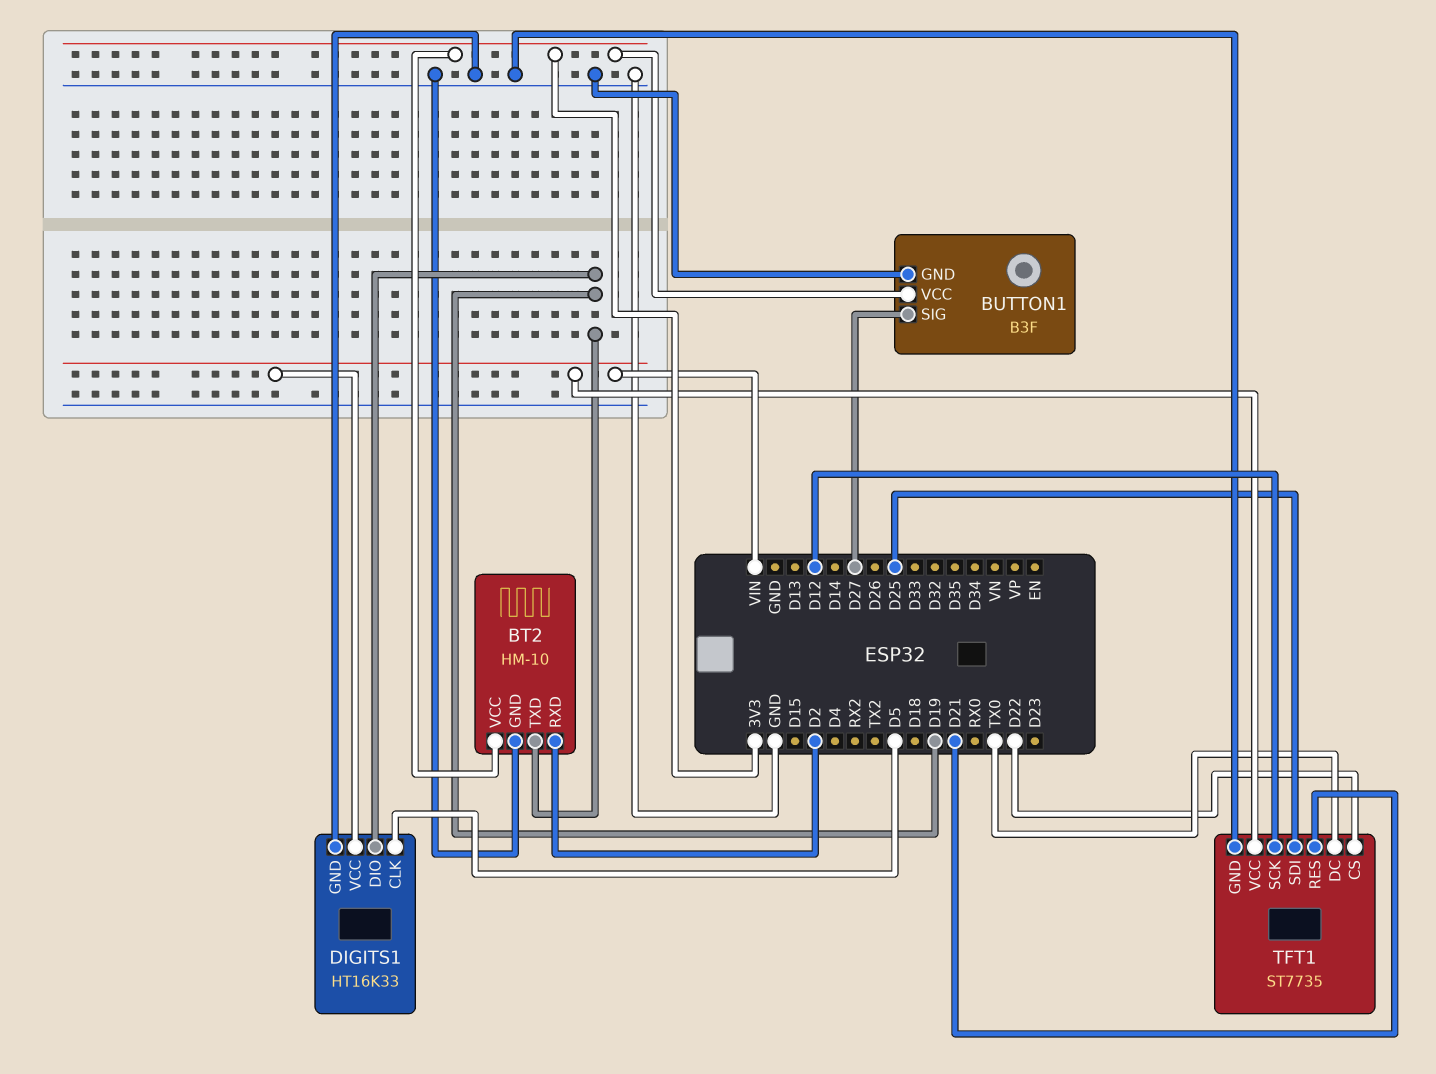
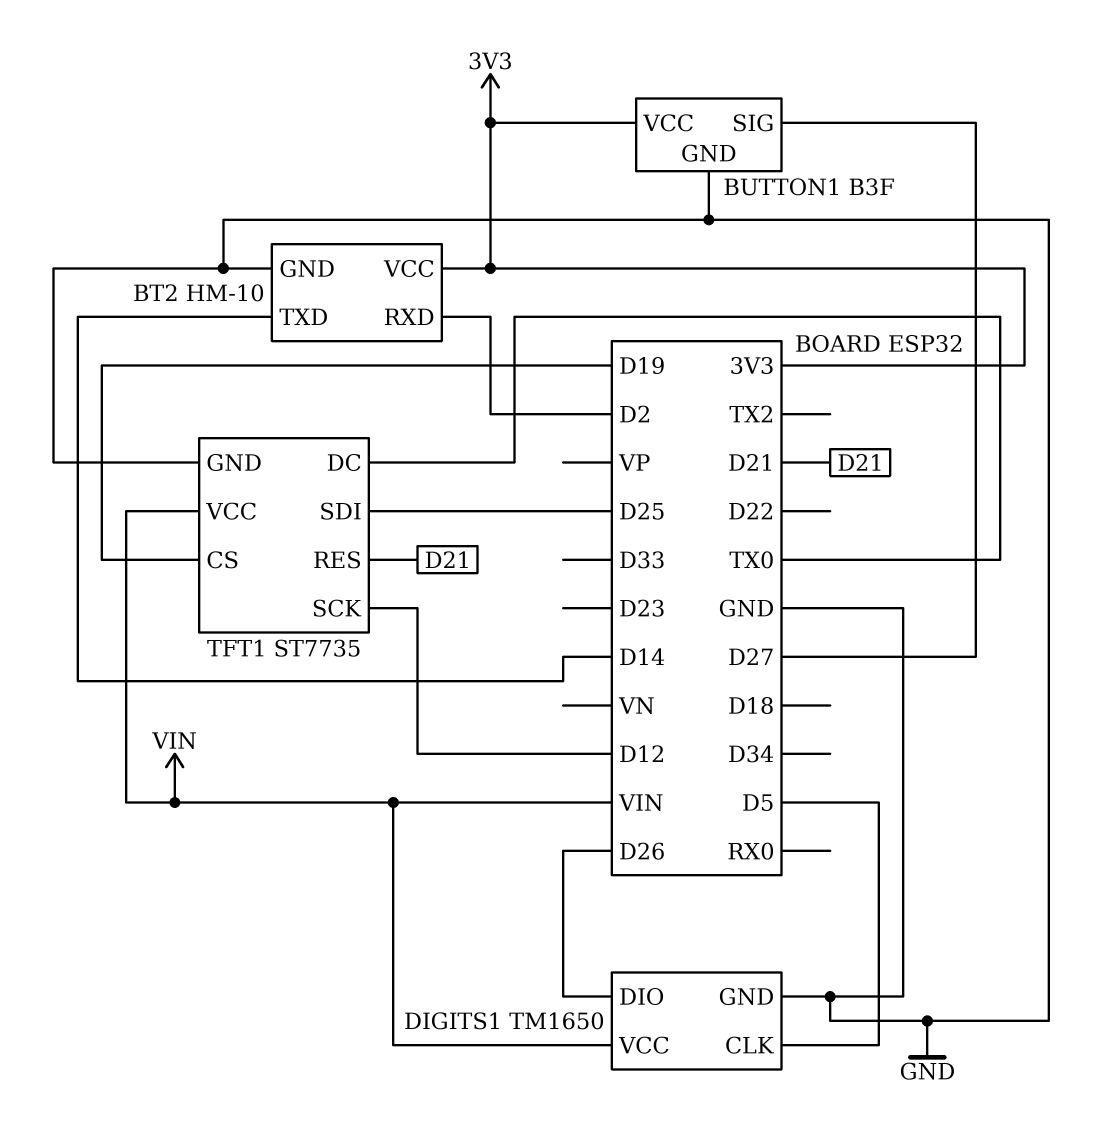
BT2 pin TXD: D19 -> D14
DIGITS1: HT16K33 -> TM1650
DIGITS1 pin DIO: D19 -> D26
TFT1 pin CS: D22 -> D19

